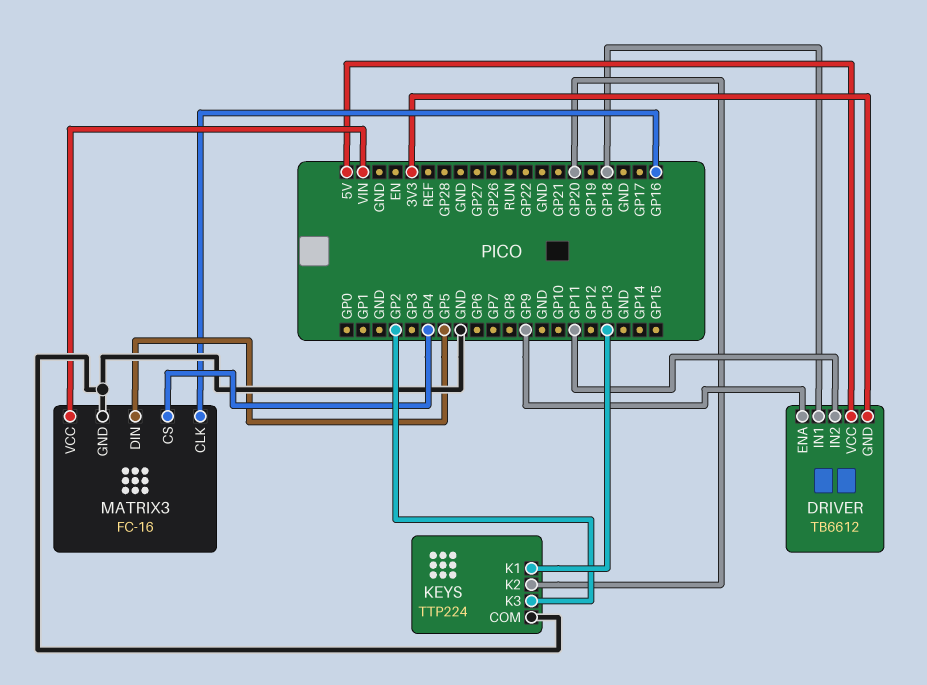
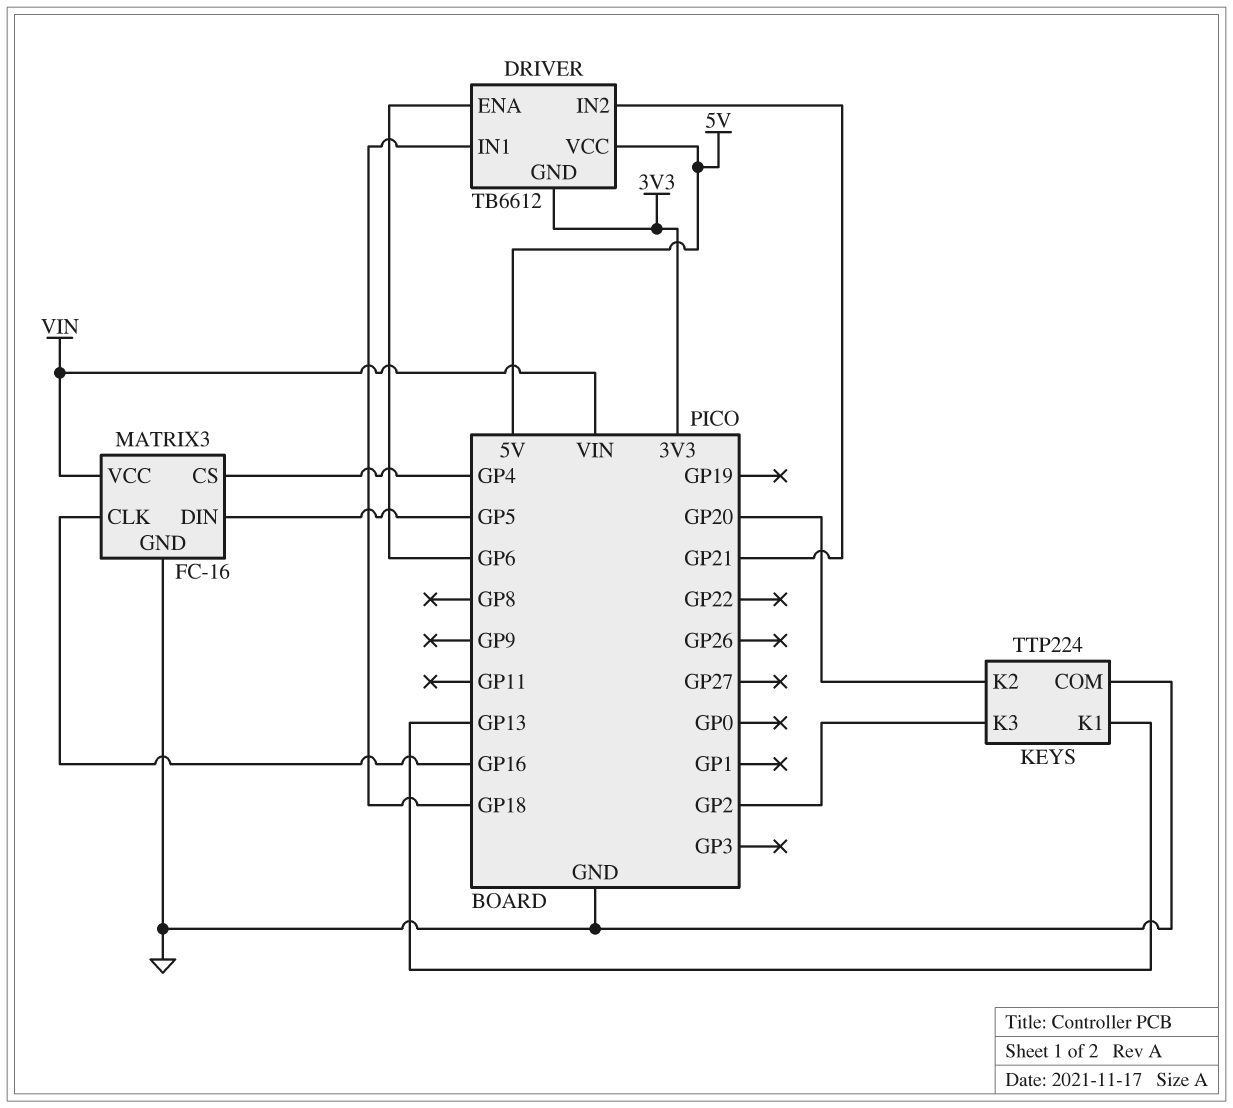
DRIVER pin ENA: GP9 -> GP6
DRIVER pin IN2: GP11 -> GP21

